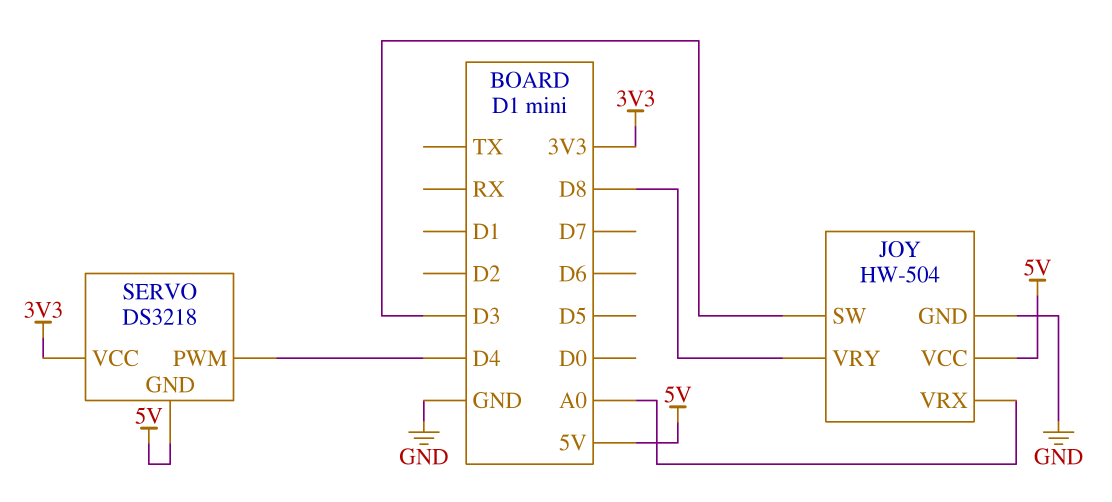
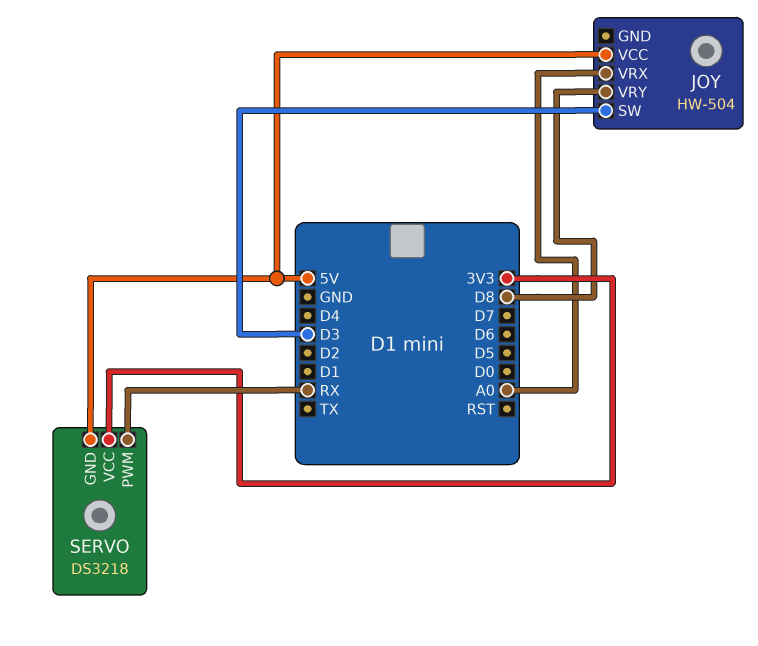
JOY pin GND: GND -> none
SERVO pin PWM: D4 -> RX

